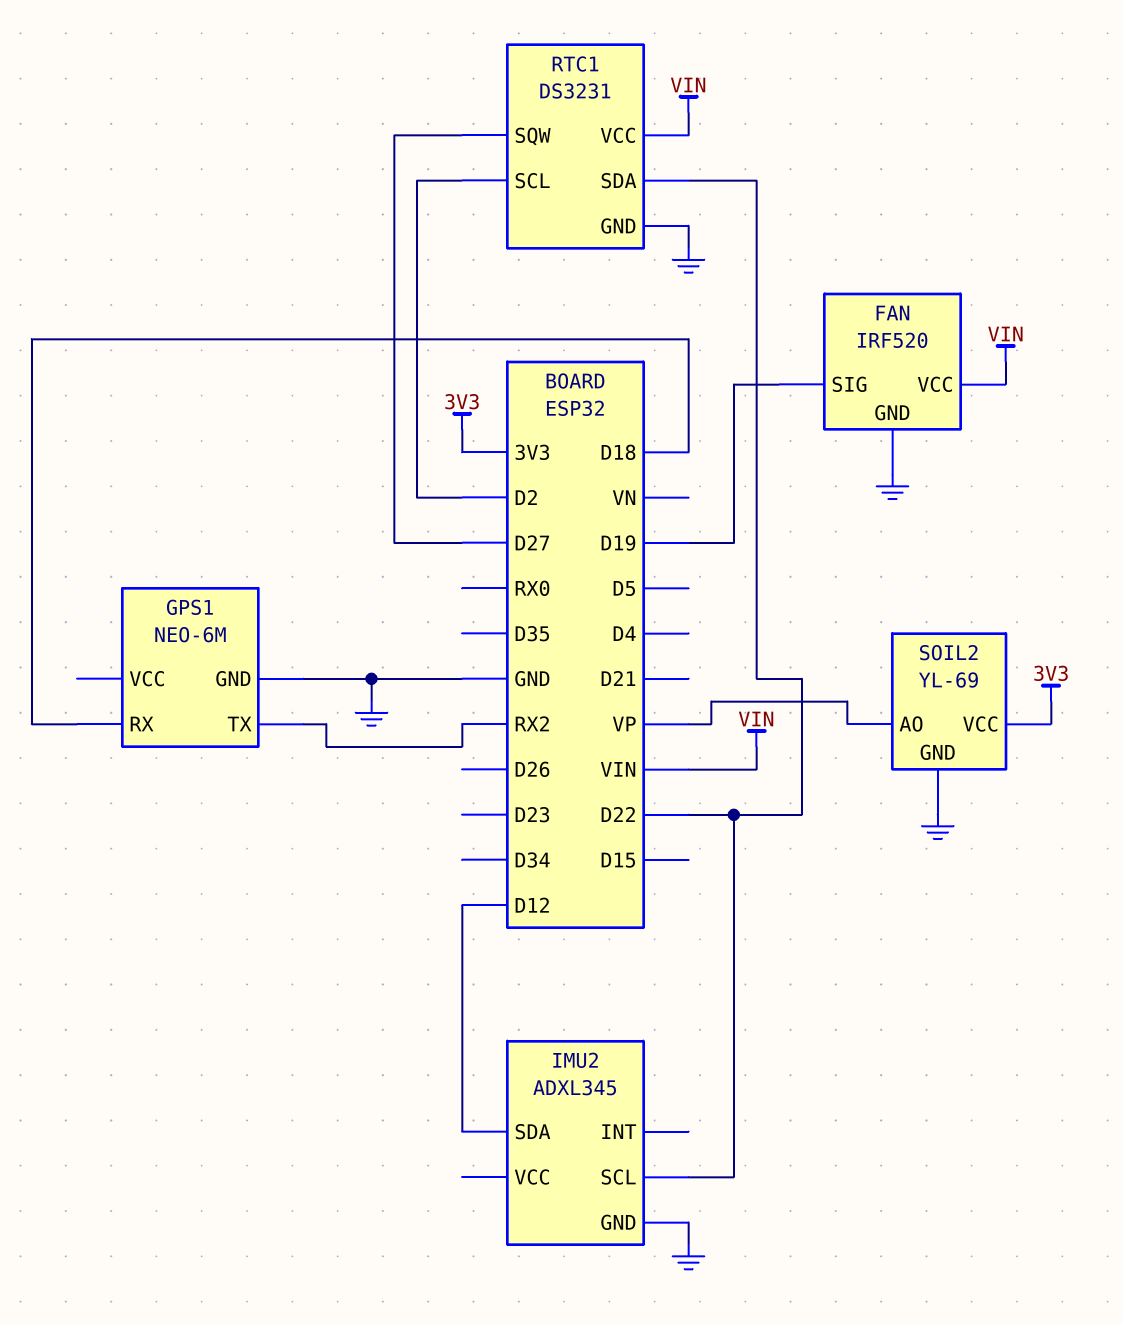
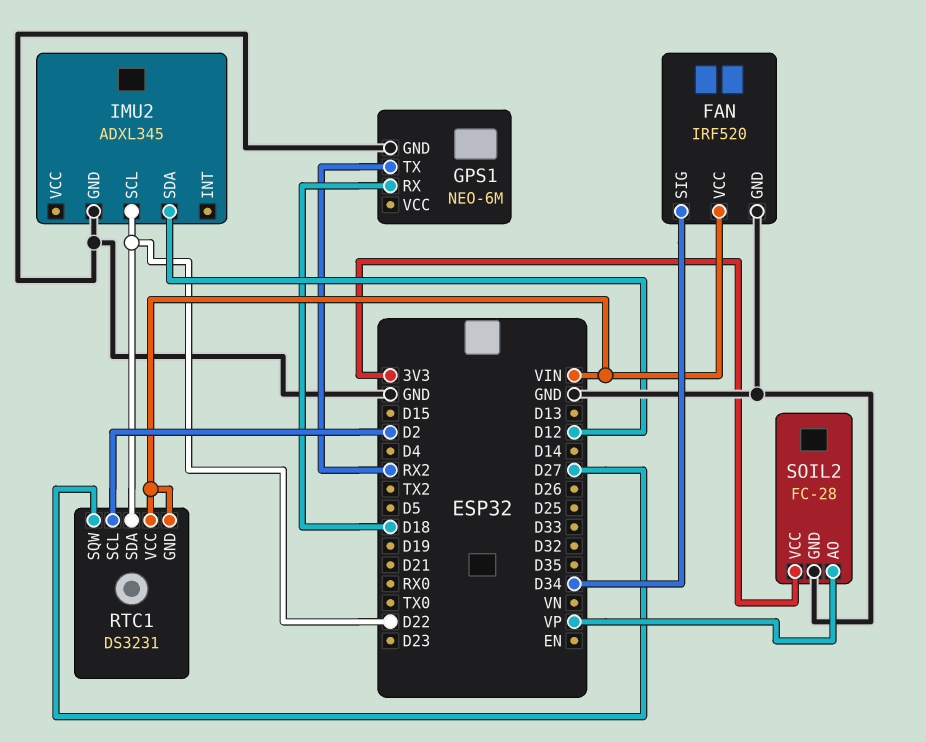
FAN pin SIG: D19 -> D34
RTC1 pin GND: GND -> VIN
SOIL2: YL-69 -> FC-28

